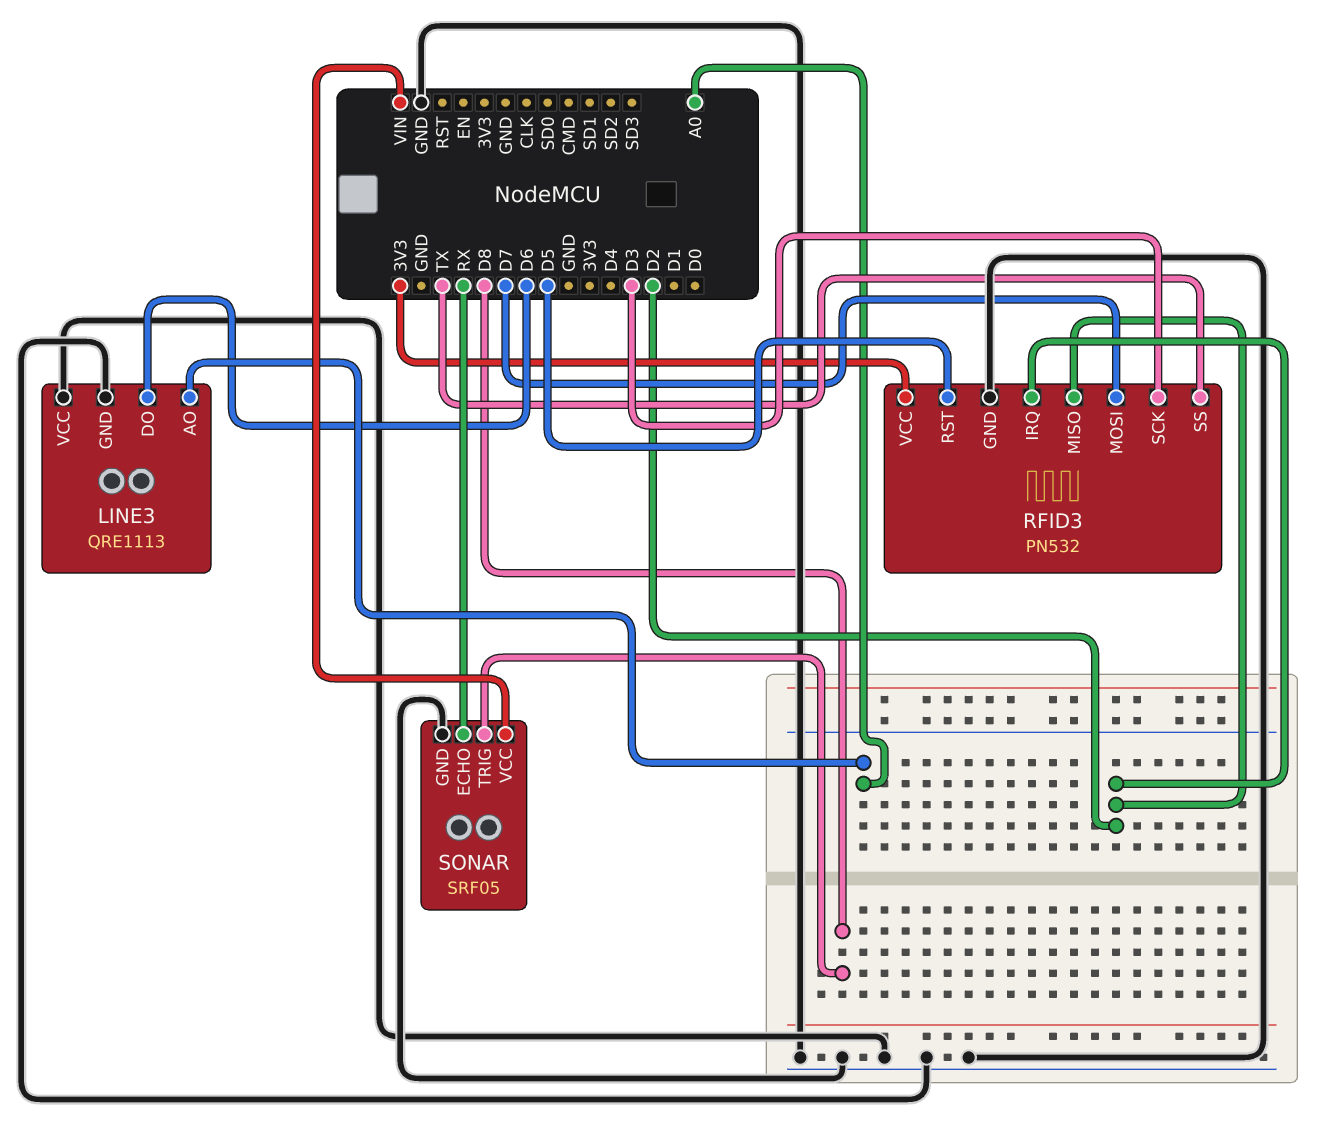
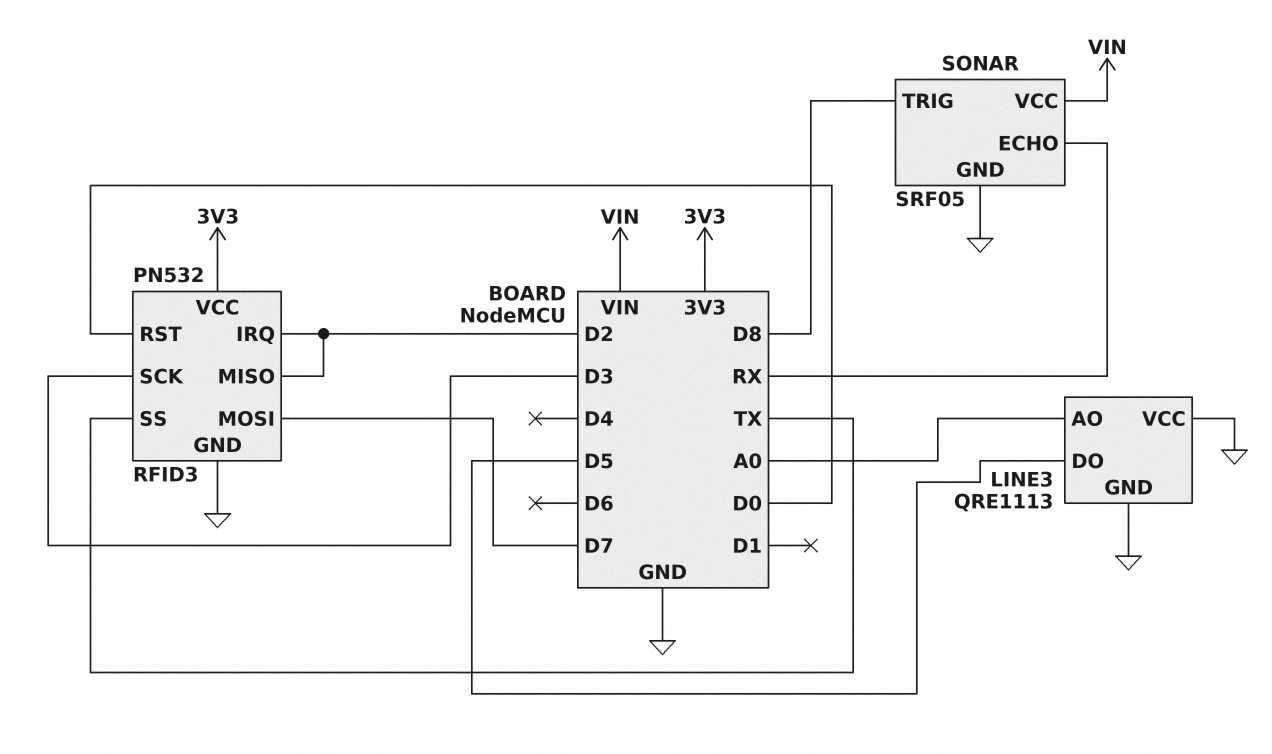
LINE3 pin DO: D6 -> D5
RFID3 pin RST: D5 -> D0

